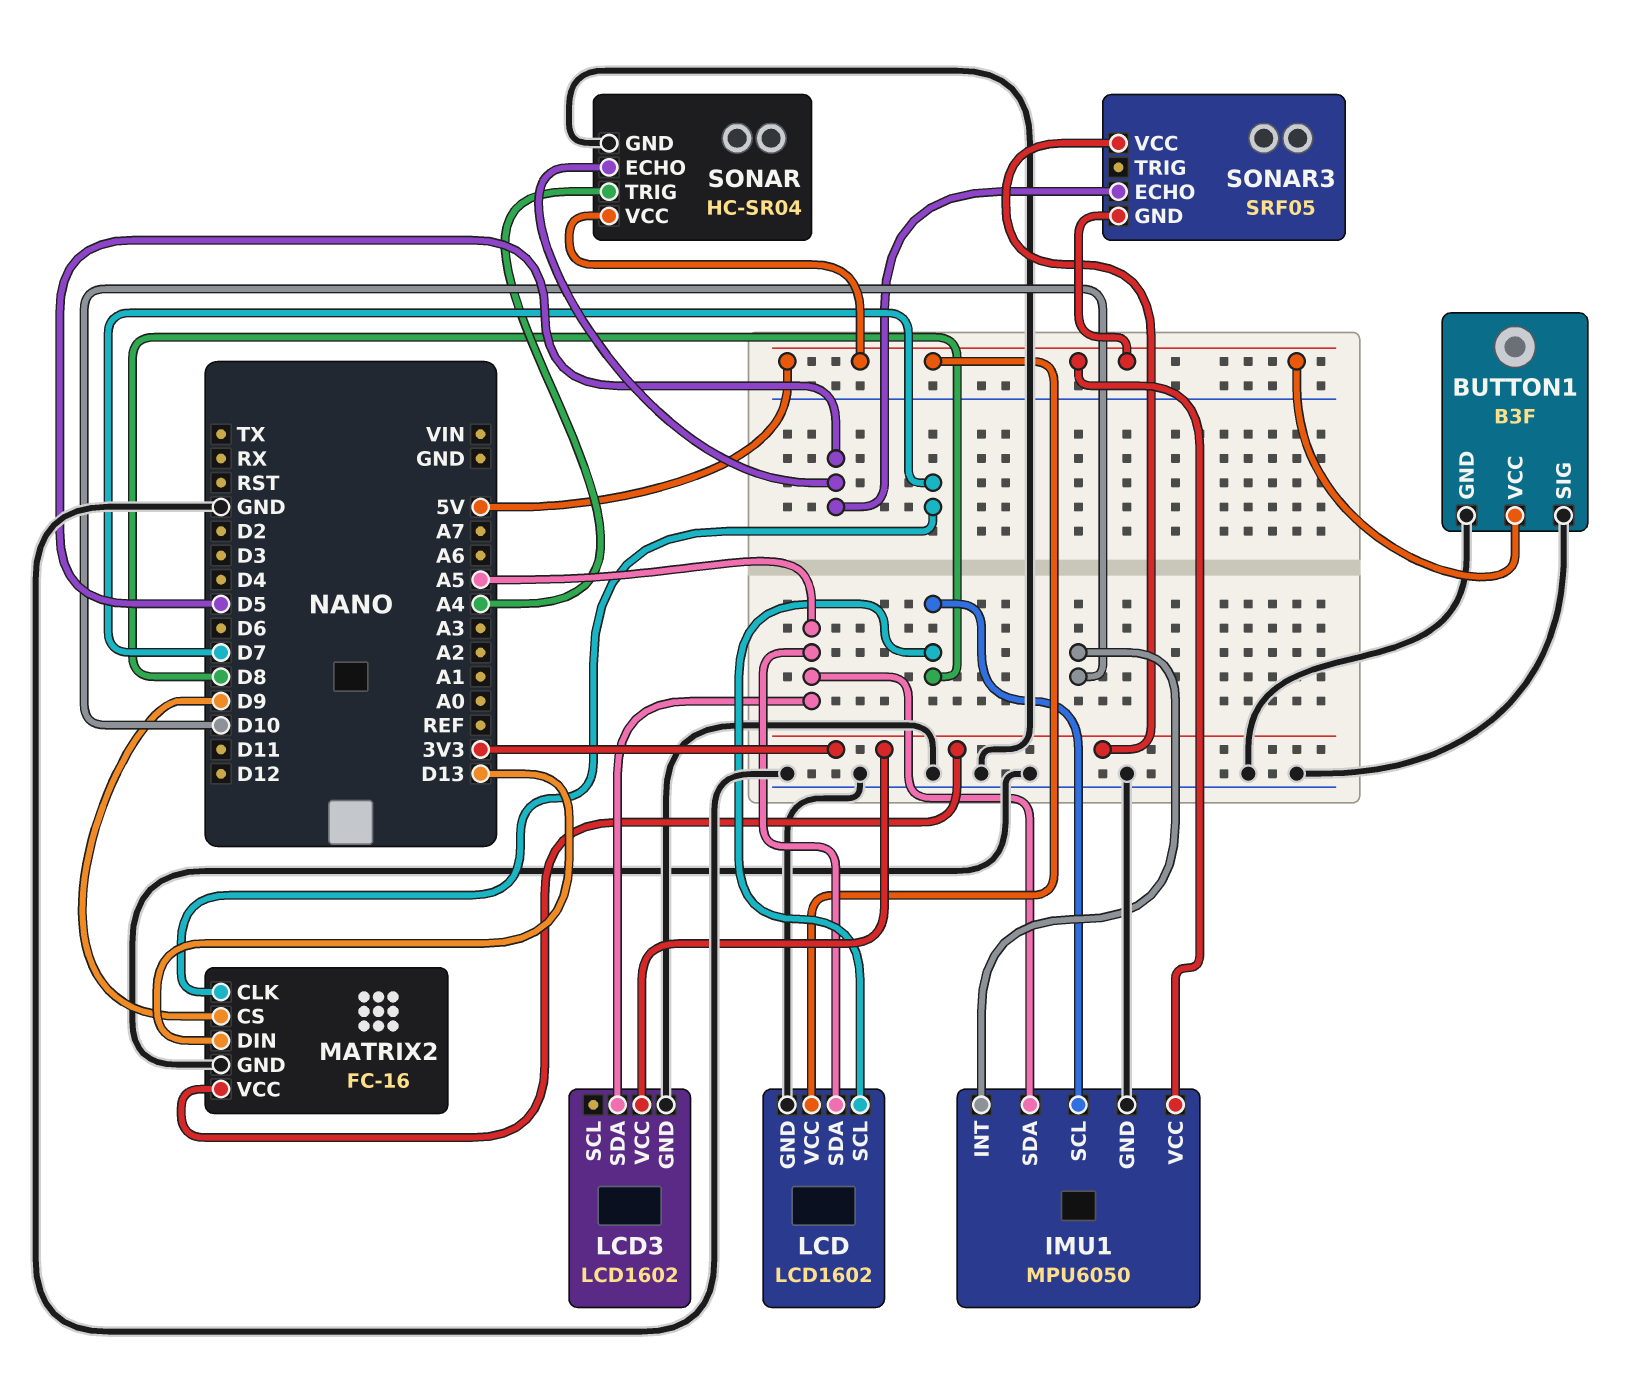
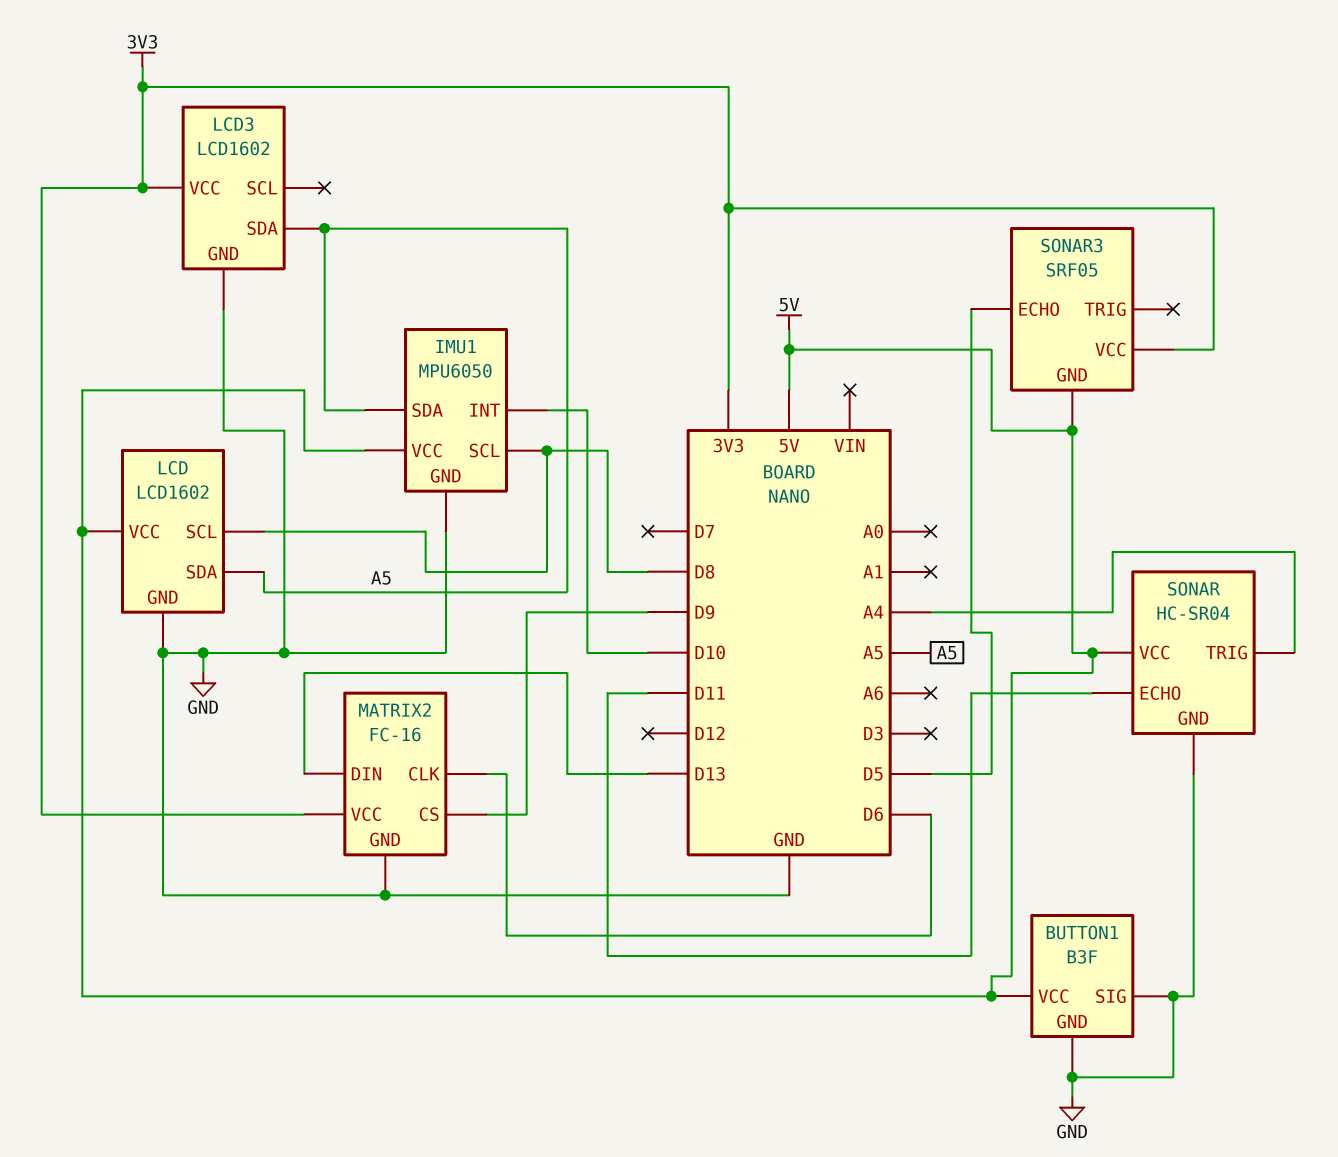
MATRIX2 pin CLK: D7 -> D6
SONAR pin ECHO: D5 -> D11

